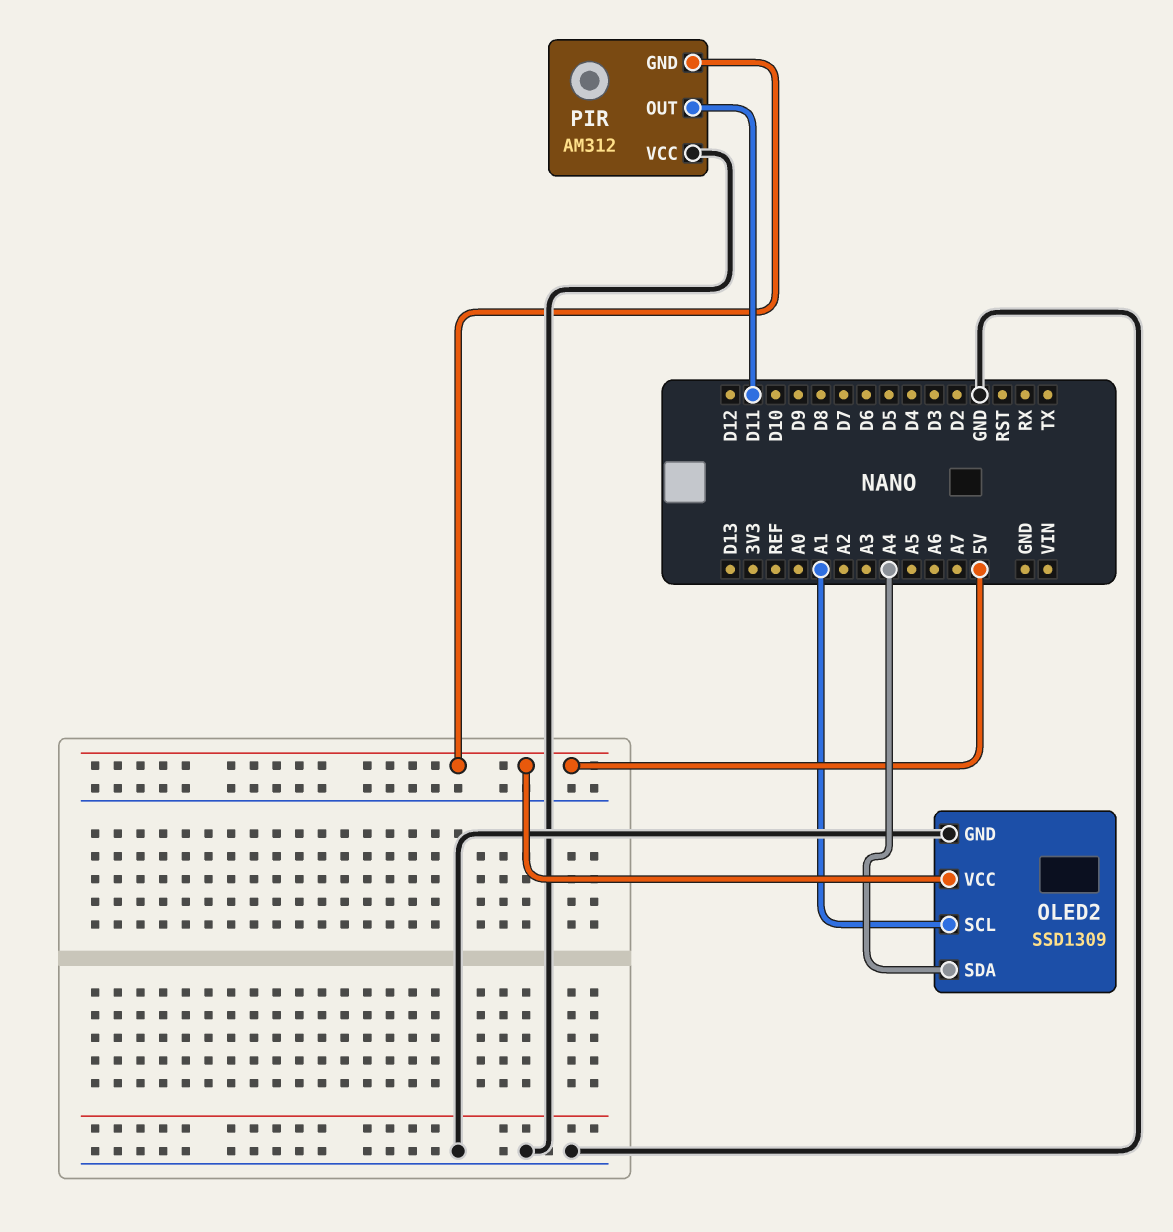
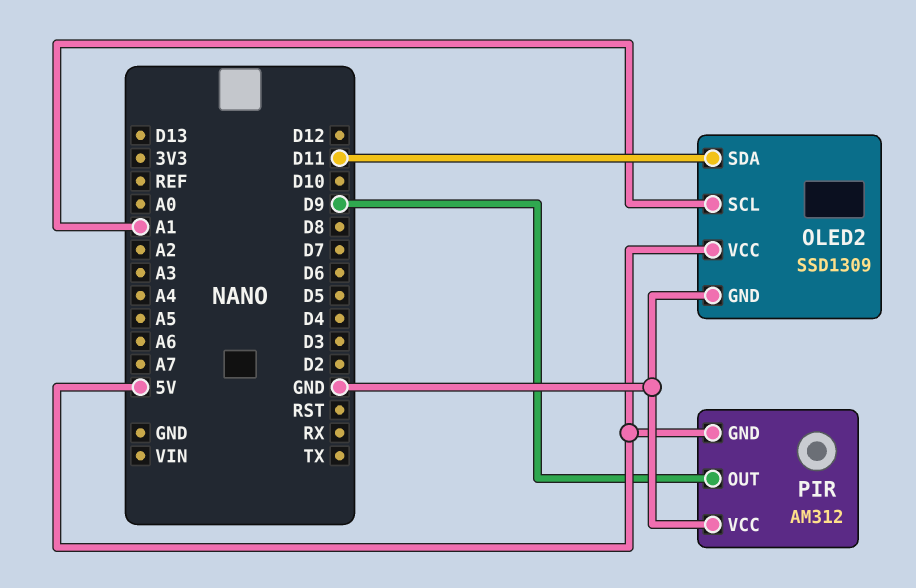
OLED2 pin SDA: A4 -> D11
PIR pin OUT: D11 -> D9

